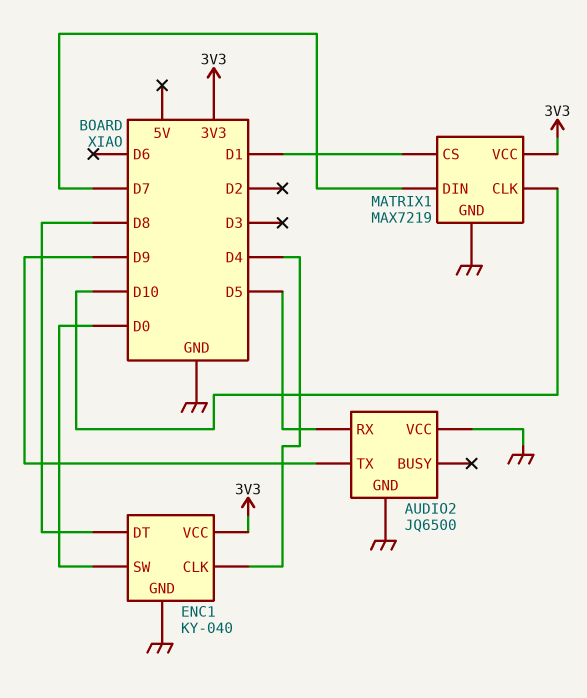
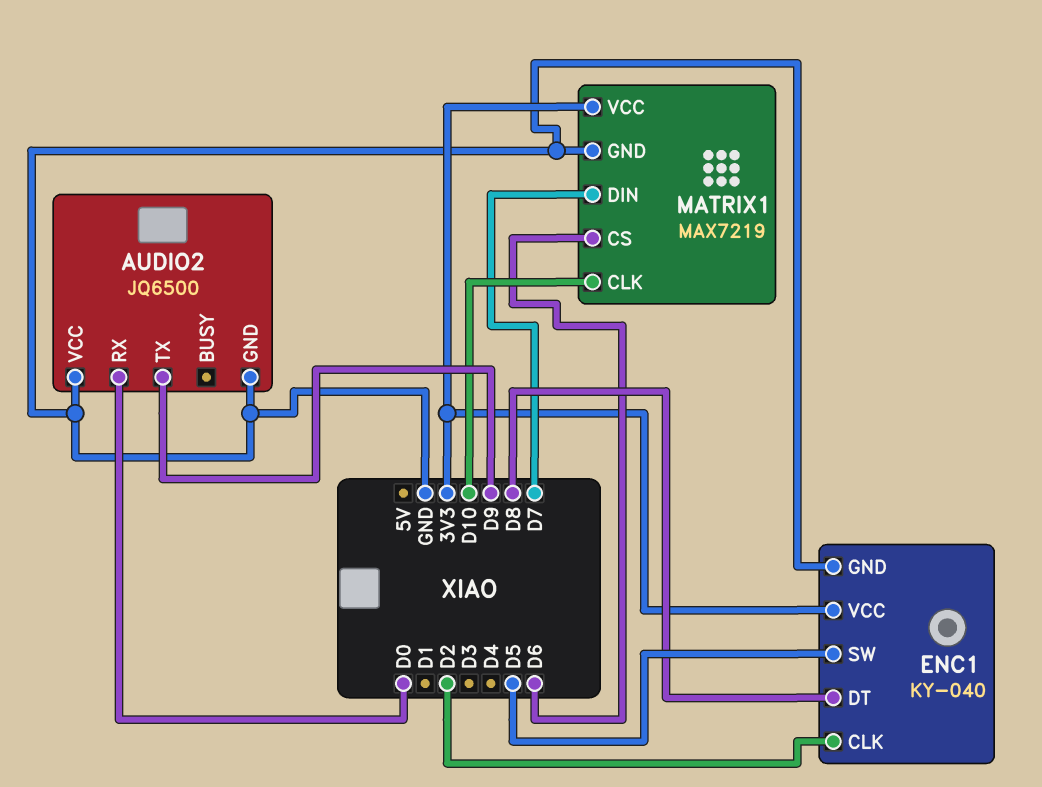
AUDIO2 pin RX: D5 -> D0
ENC1 pin CLK: D4 -> D2
ENC1 pin SW: D0 -> D5
MATRIX1 pin CS: D1 -> D6

